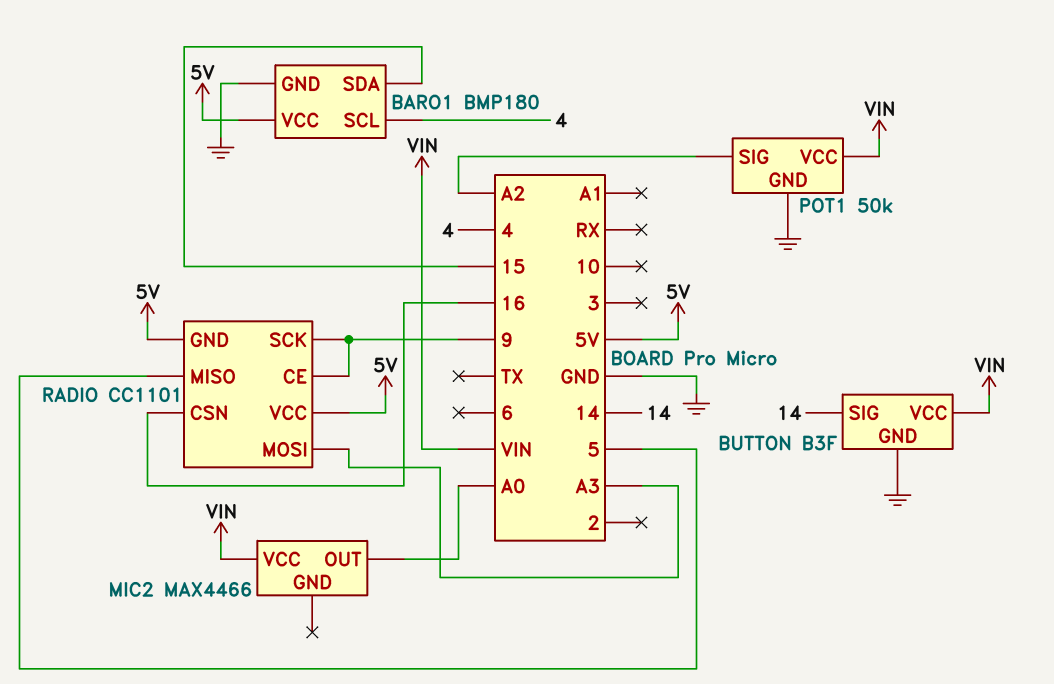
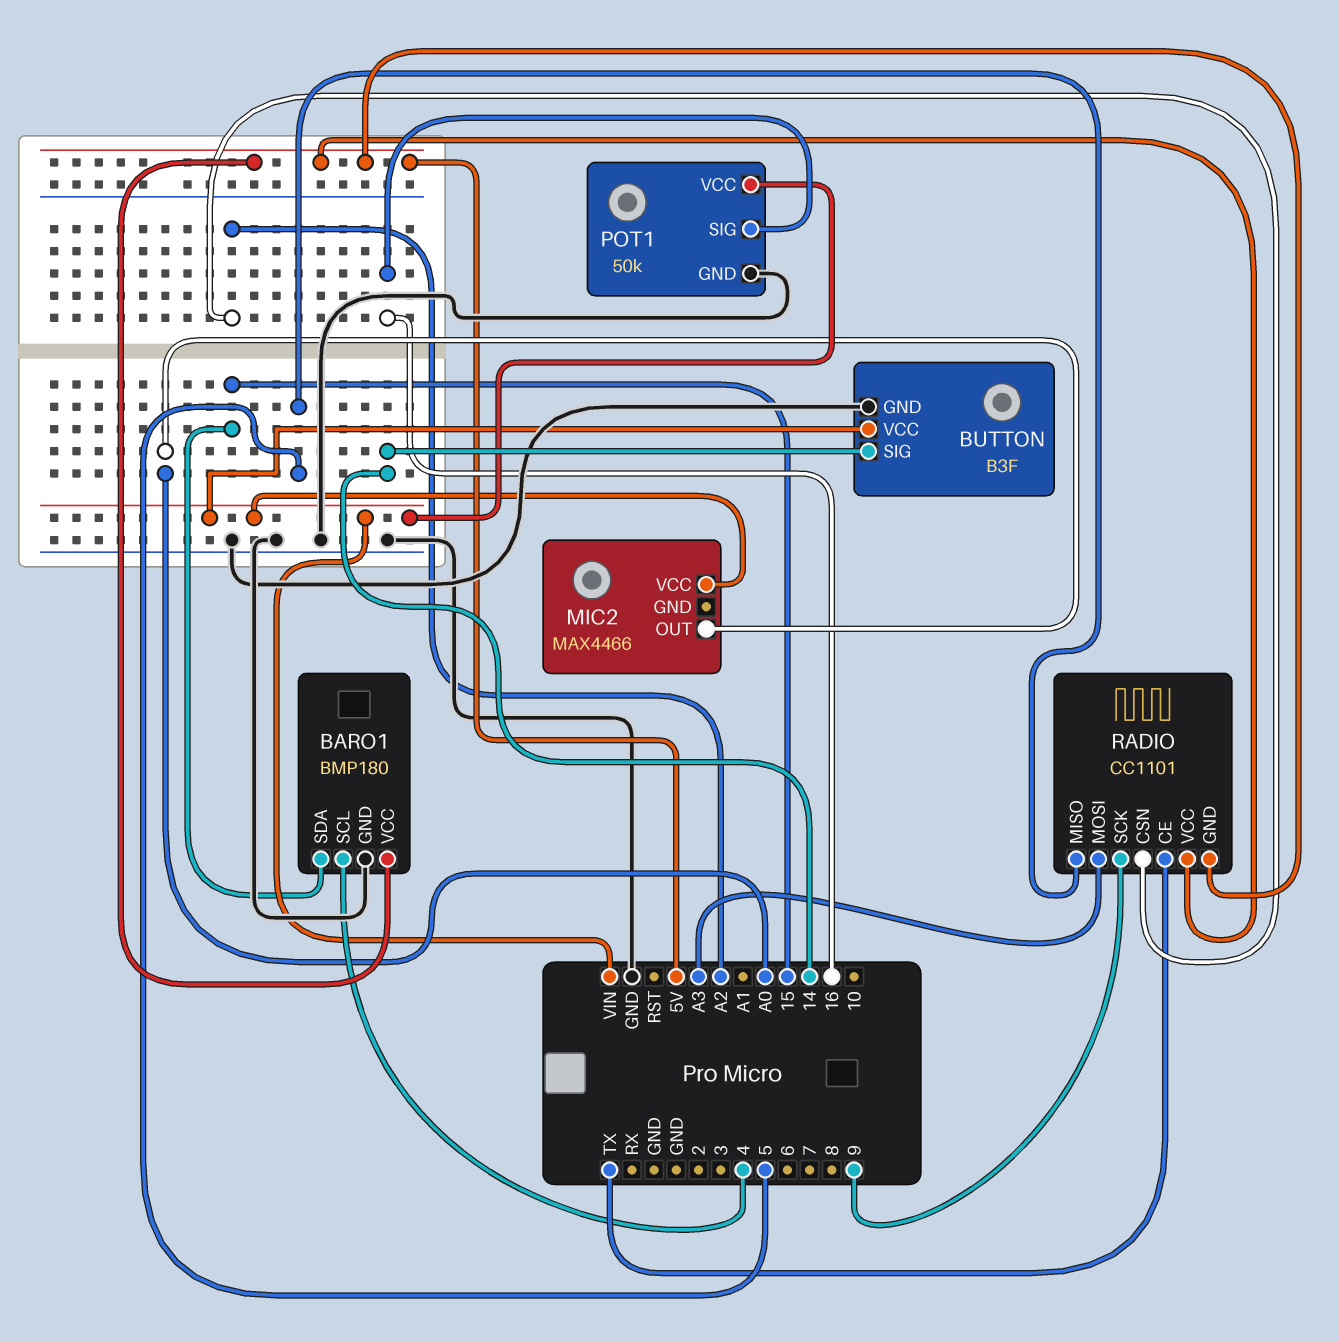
POT1 pin SIG: A2 -> 16
RADIO pin CE: 9 -> TX
RADIO pin CSN: 16 -> A2

